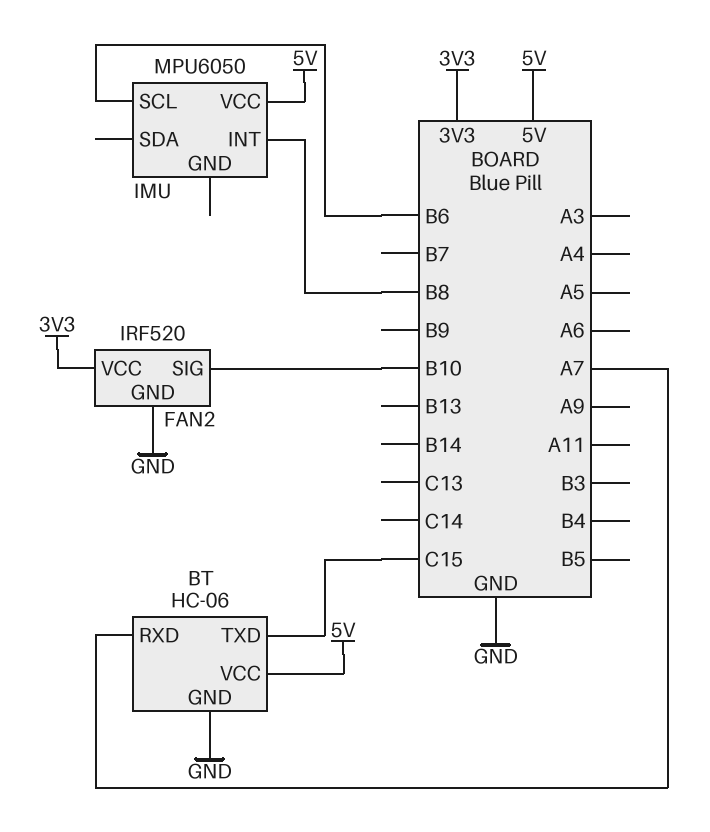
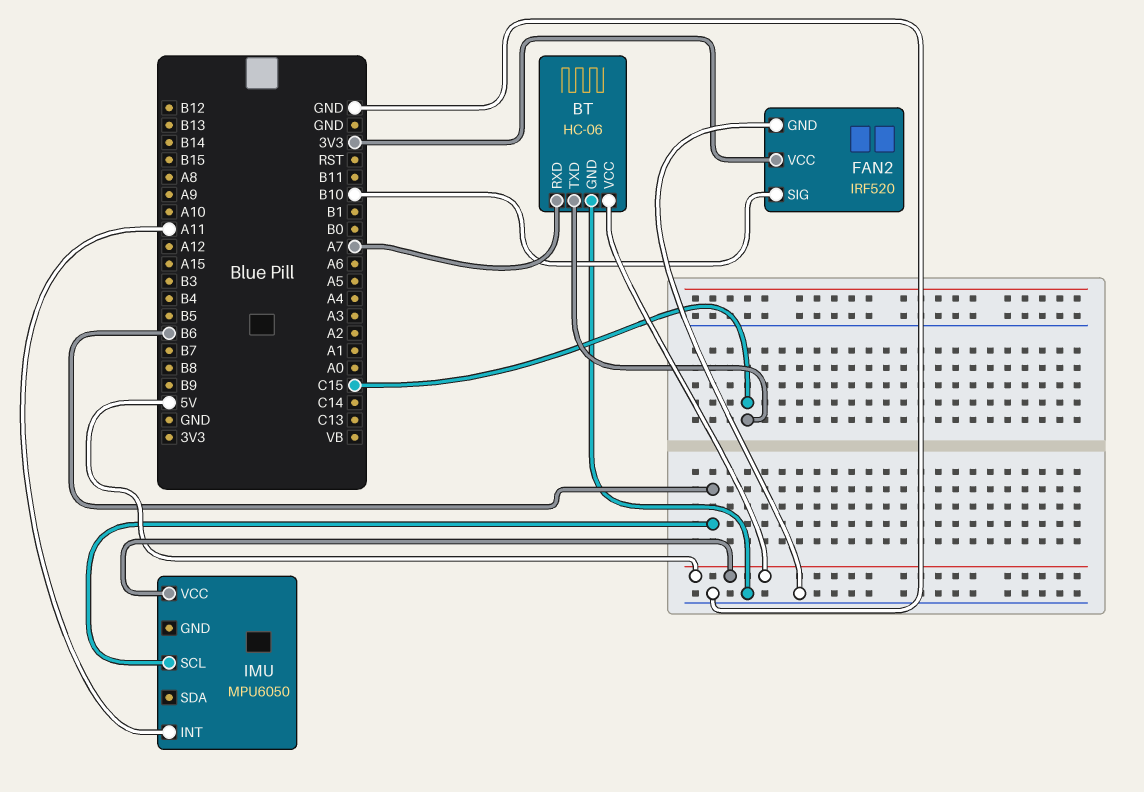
IMU pin INT: B8 -> A11

